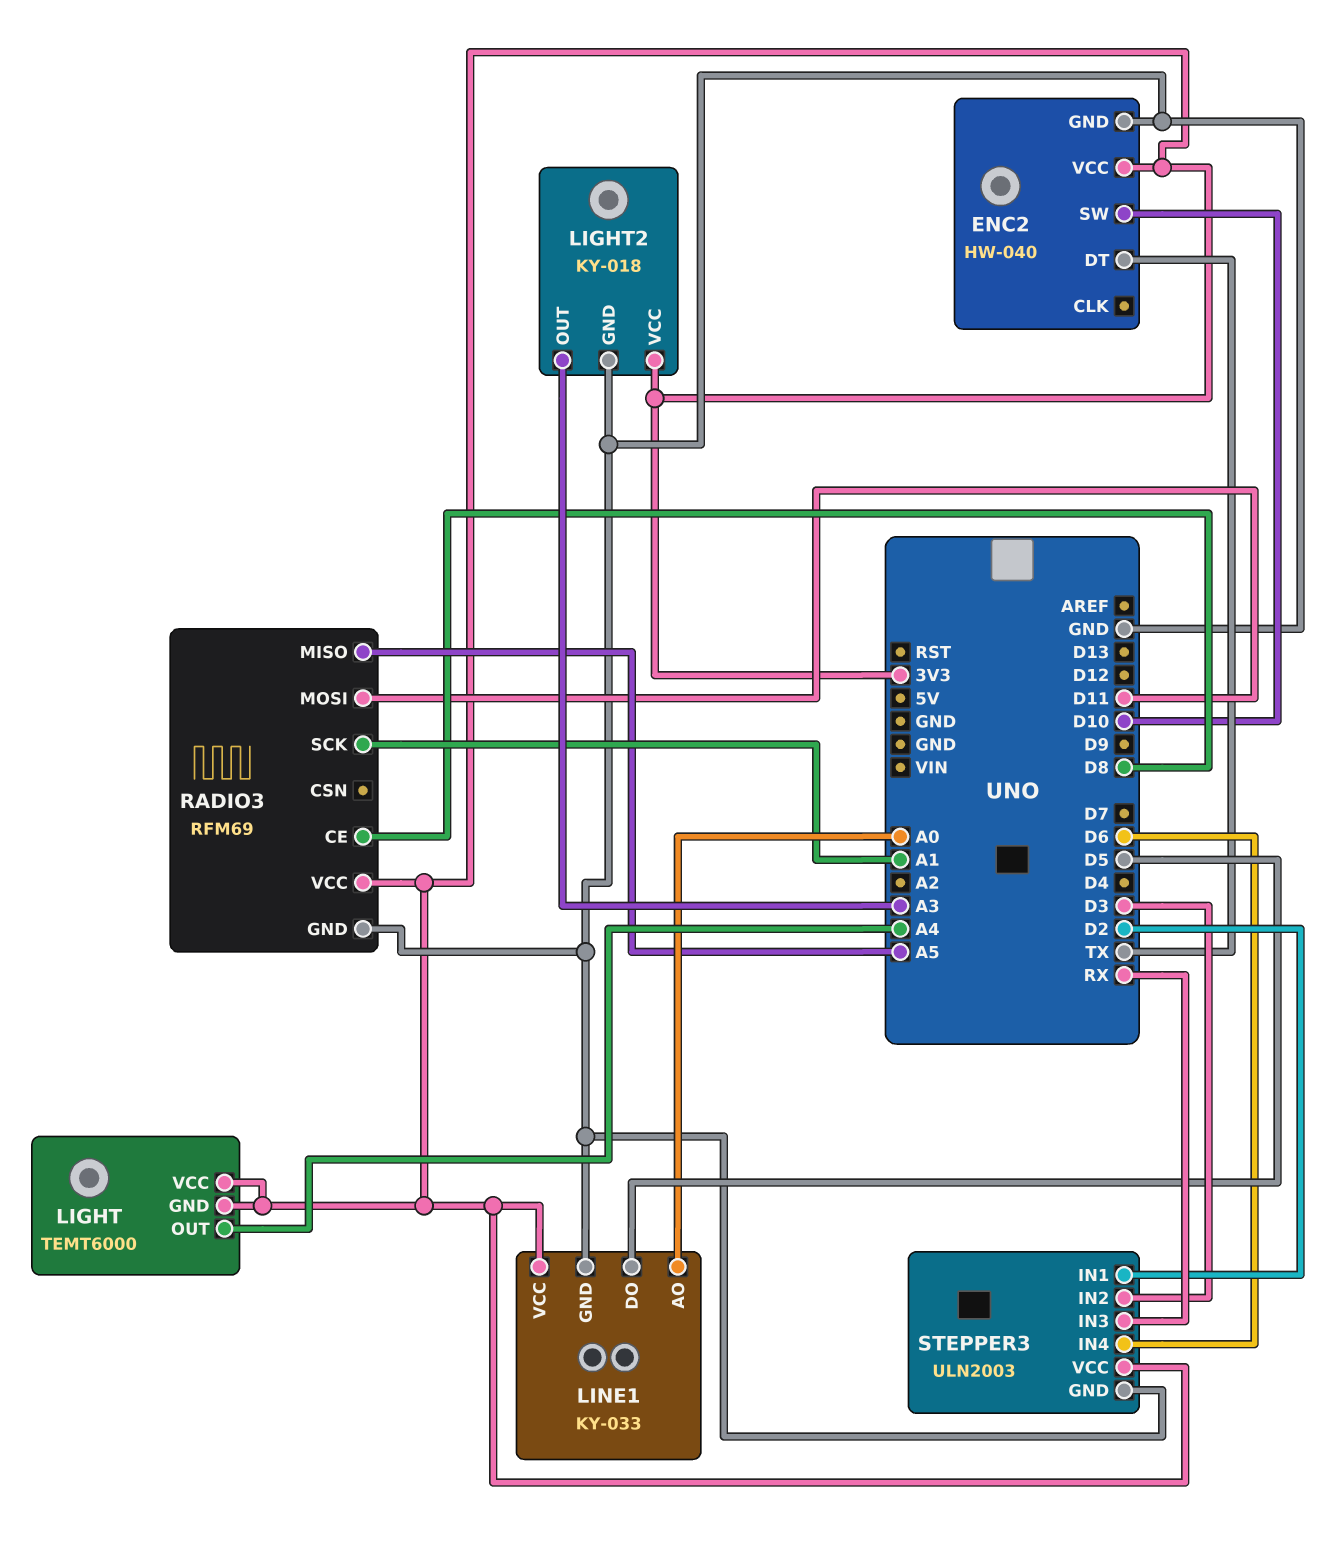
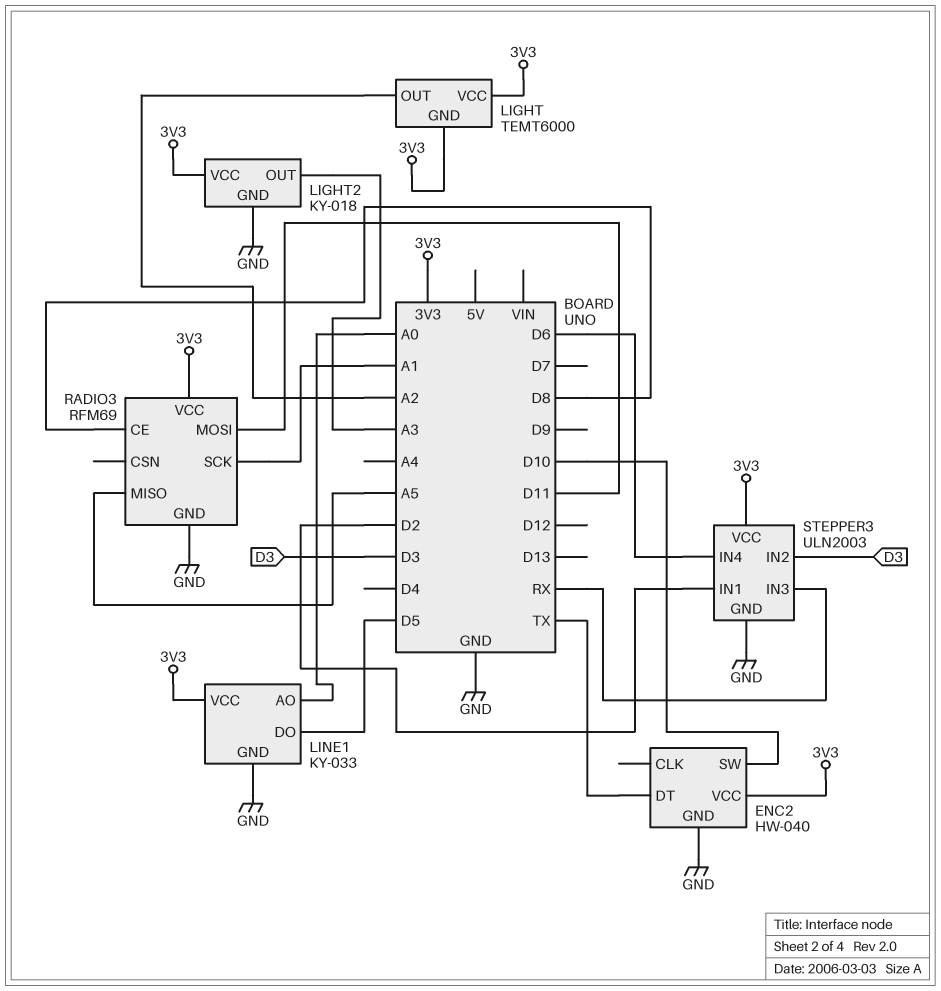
LIGHT pin OUT: A4 -> A2

